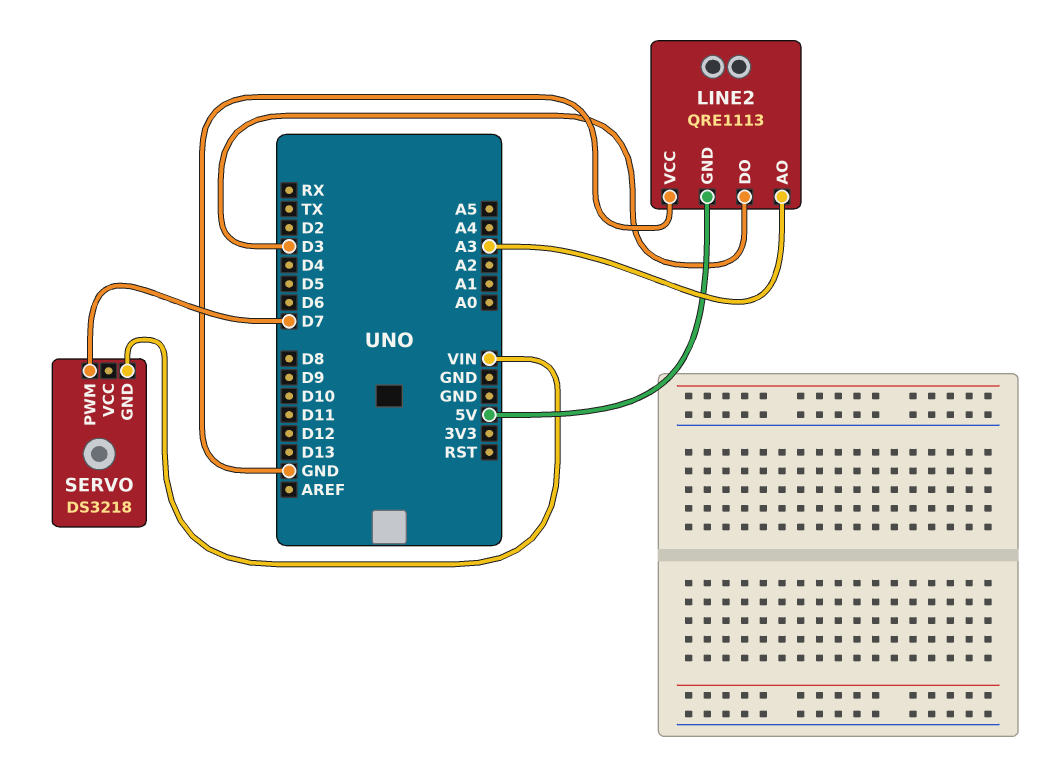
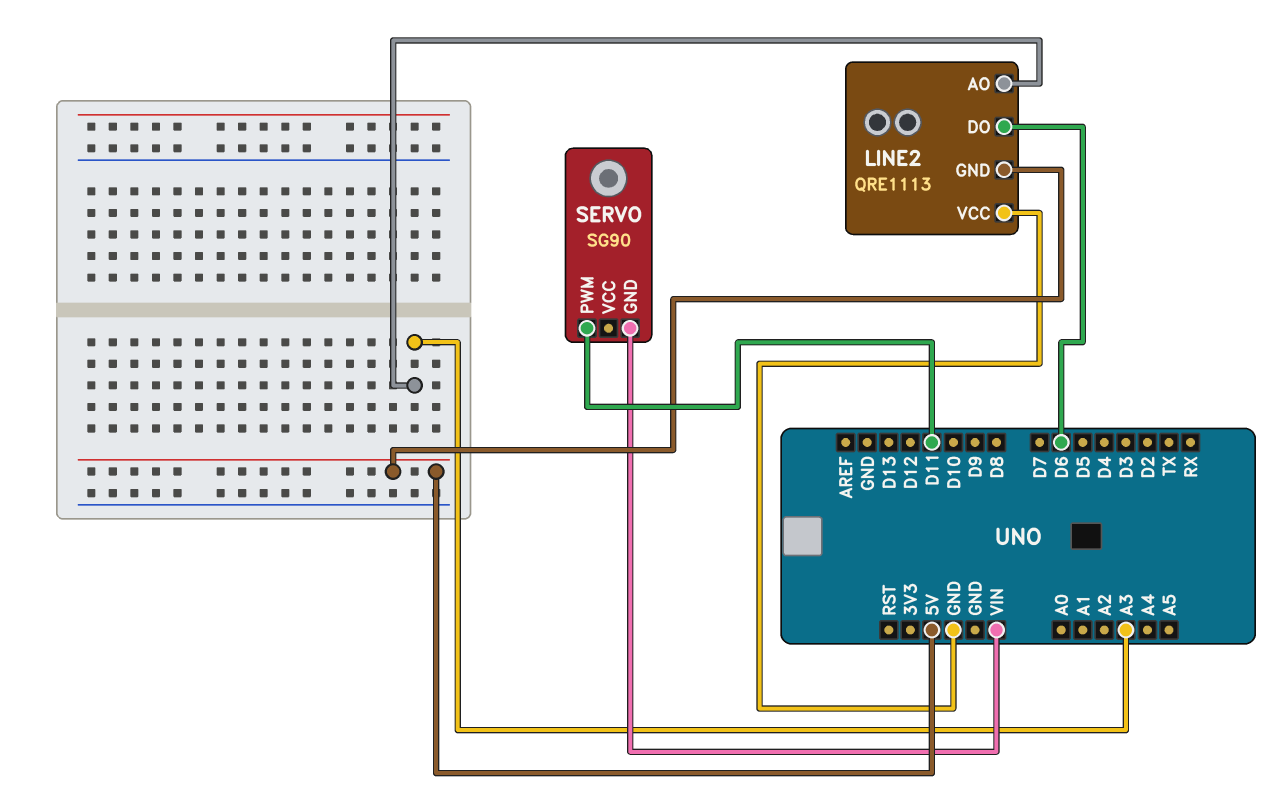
LINE2 pin DO: D3 -> D6
SERVO: DS3218 -> SG90
SERVO pin PWM: D7 -> D11

